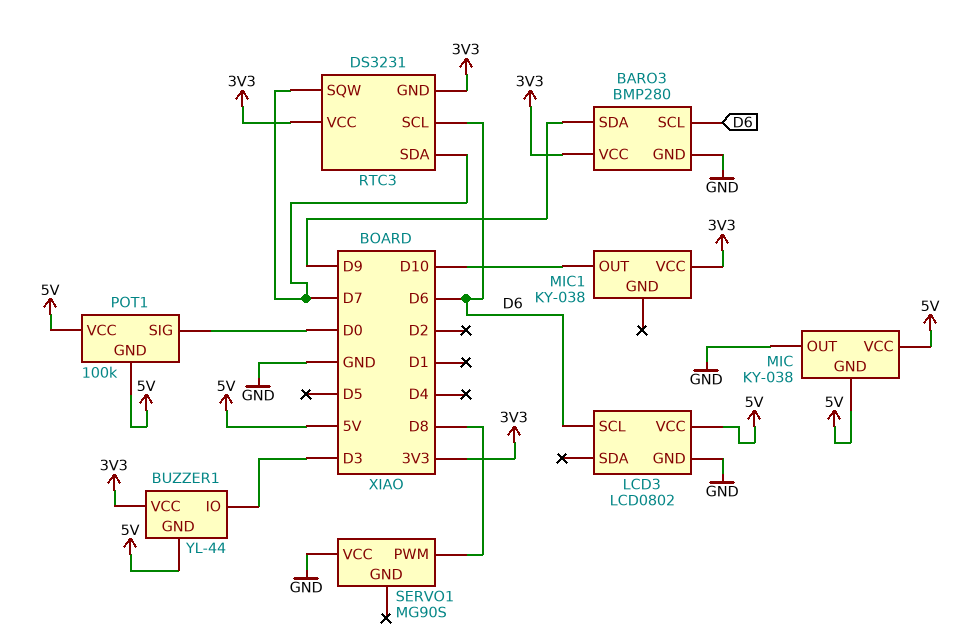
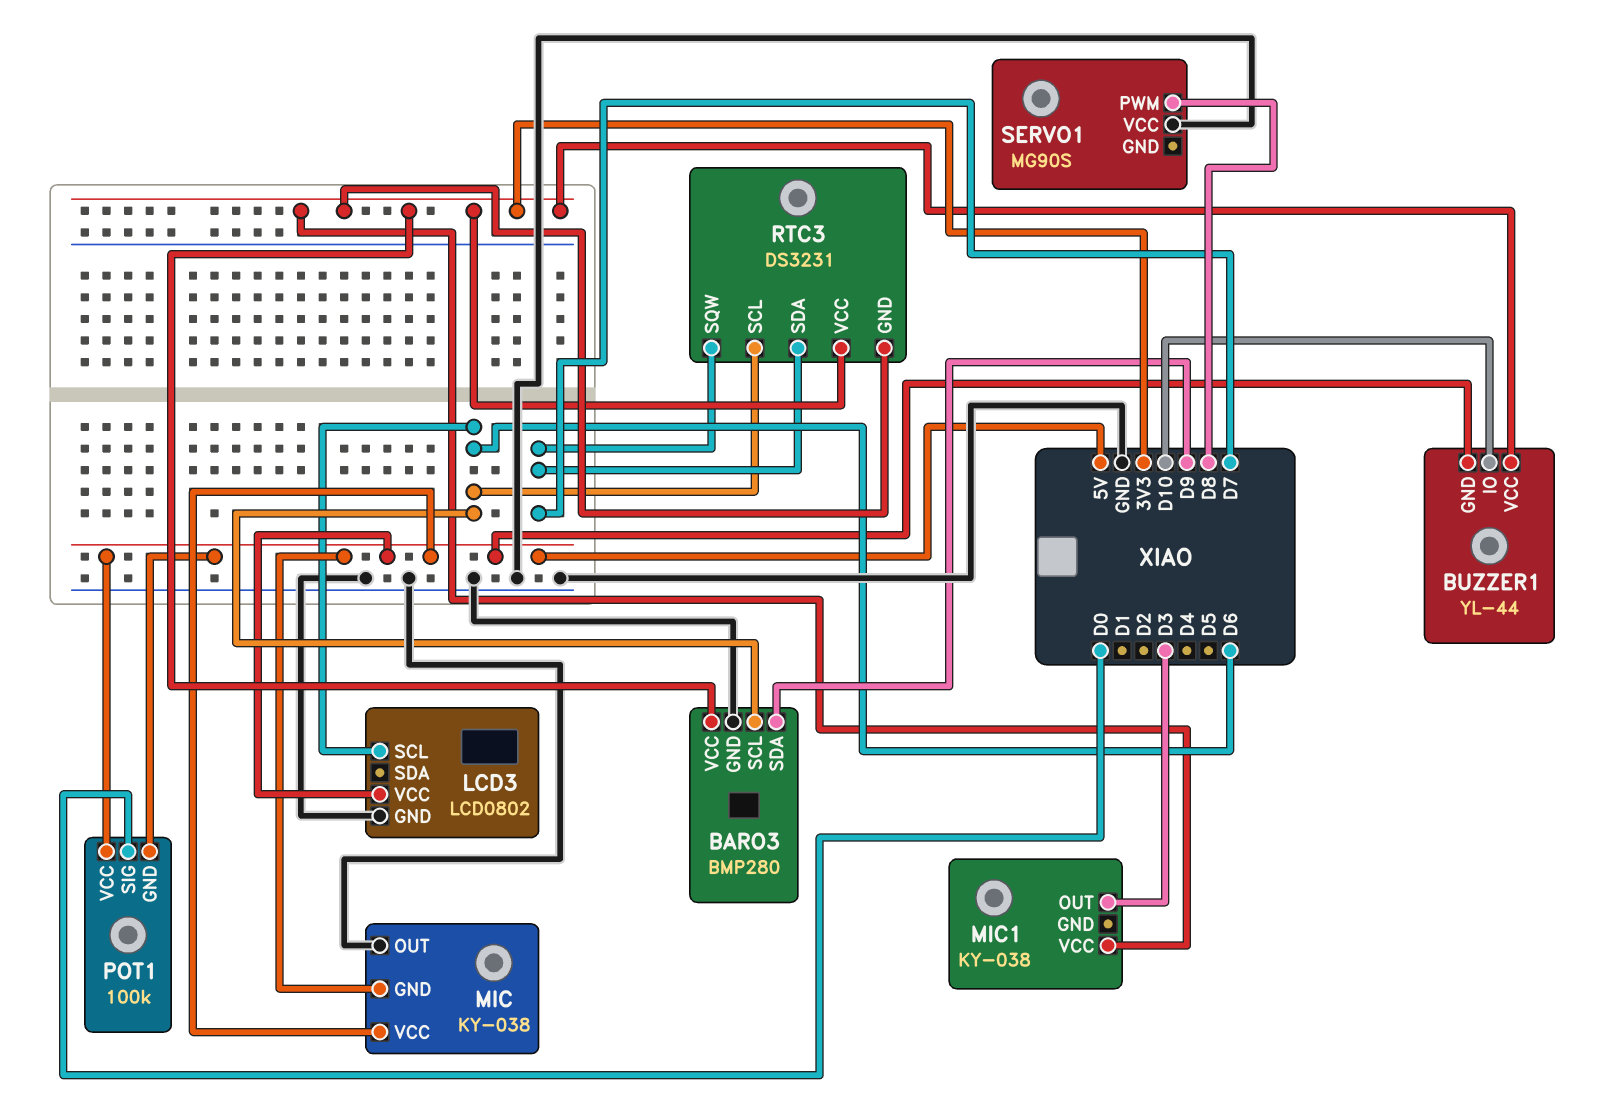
BUZZER1 pin IO: D3 -> D10
MIC1 pin OUT: D10 -> D3

